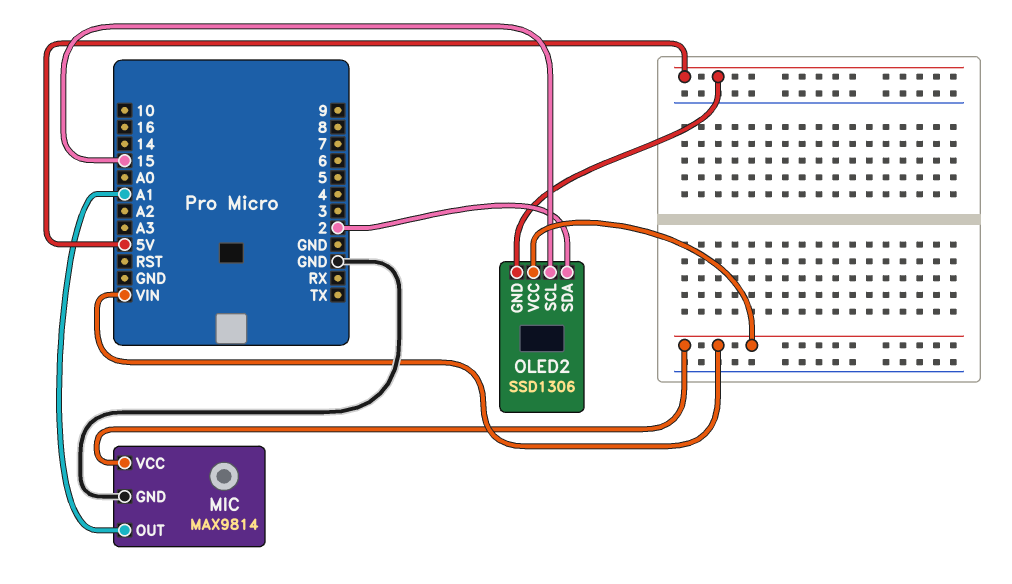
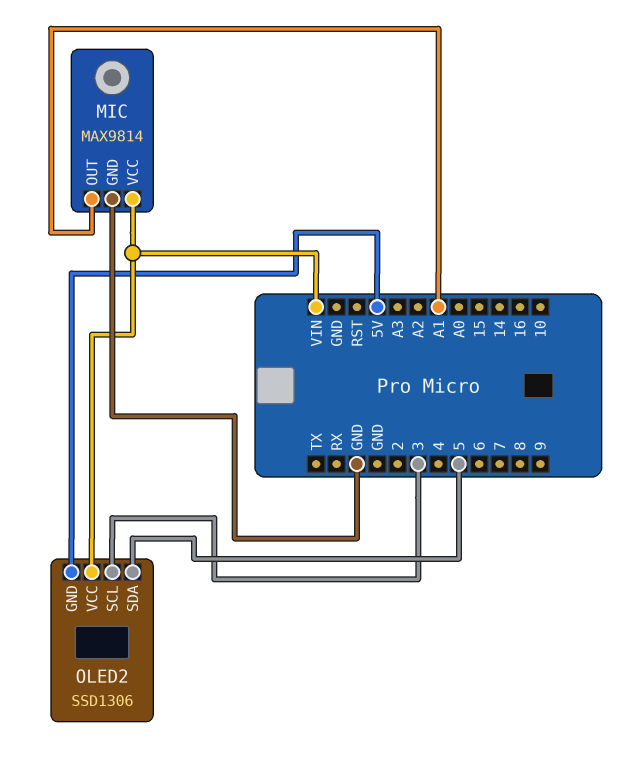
OLED2 pin SCL: 15 -> 3
OLED2 pin SDA: 2 -> 5

